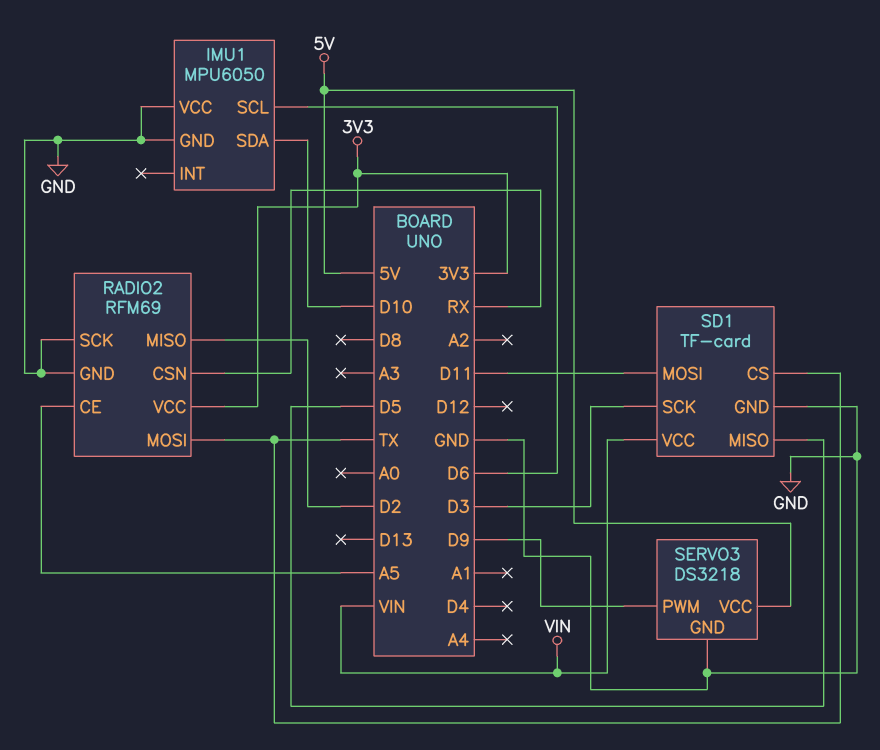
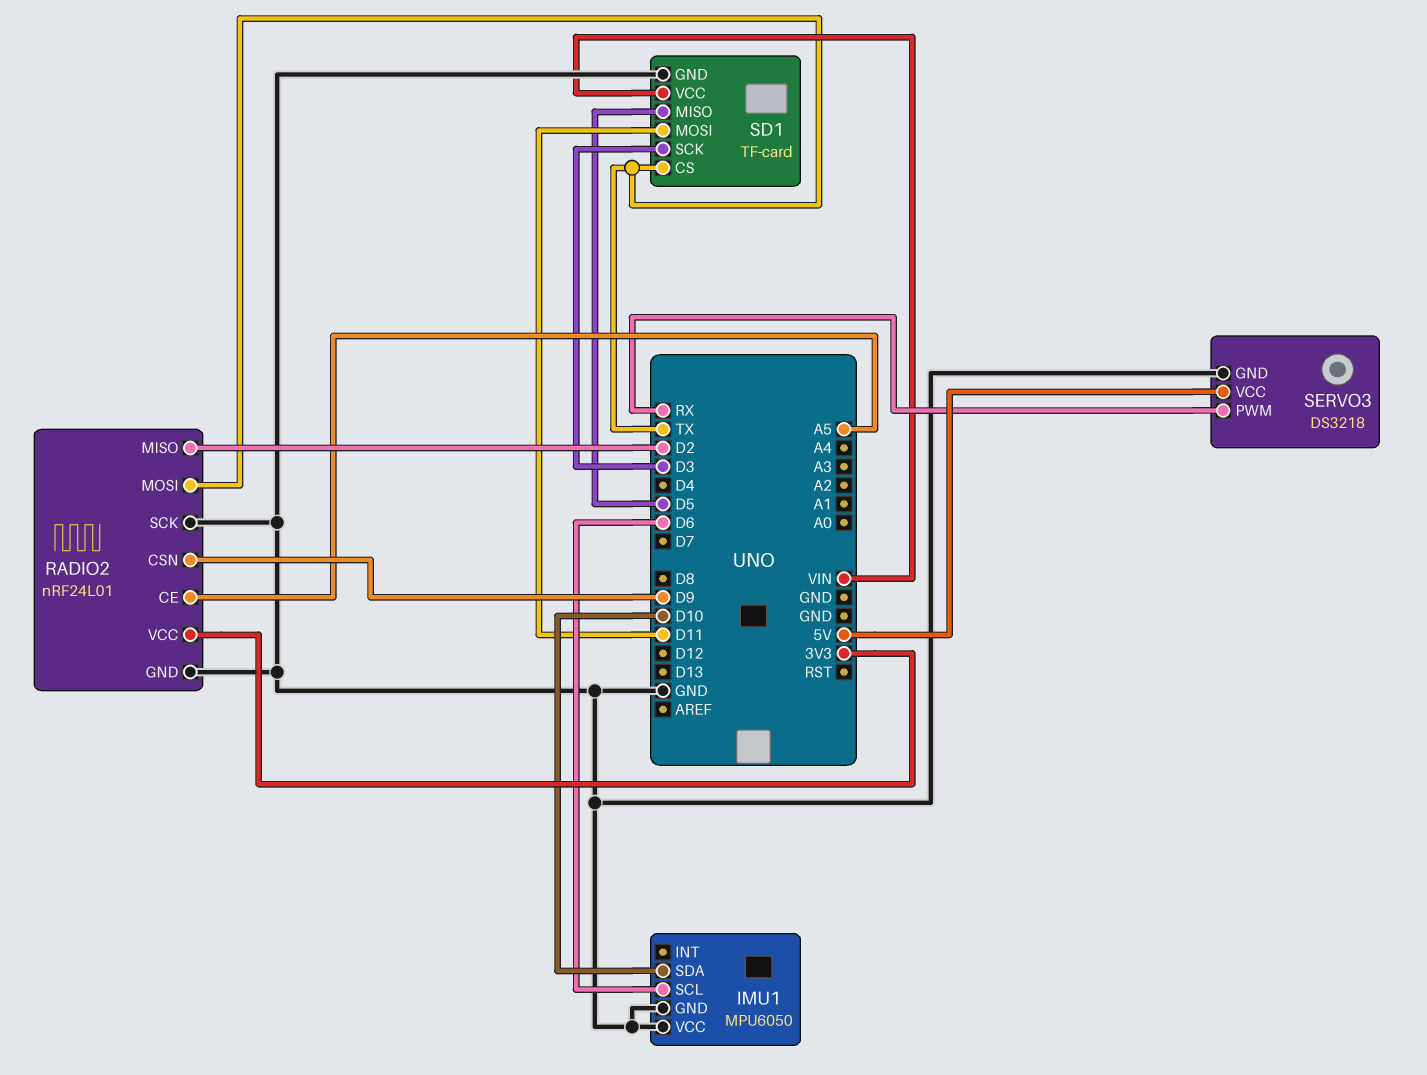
RADIO2: RFM69 -> nRF24L01
RADIO2 pin CSN: RX -> D9
SERVO3 pin PWM: D9 -> RX

